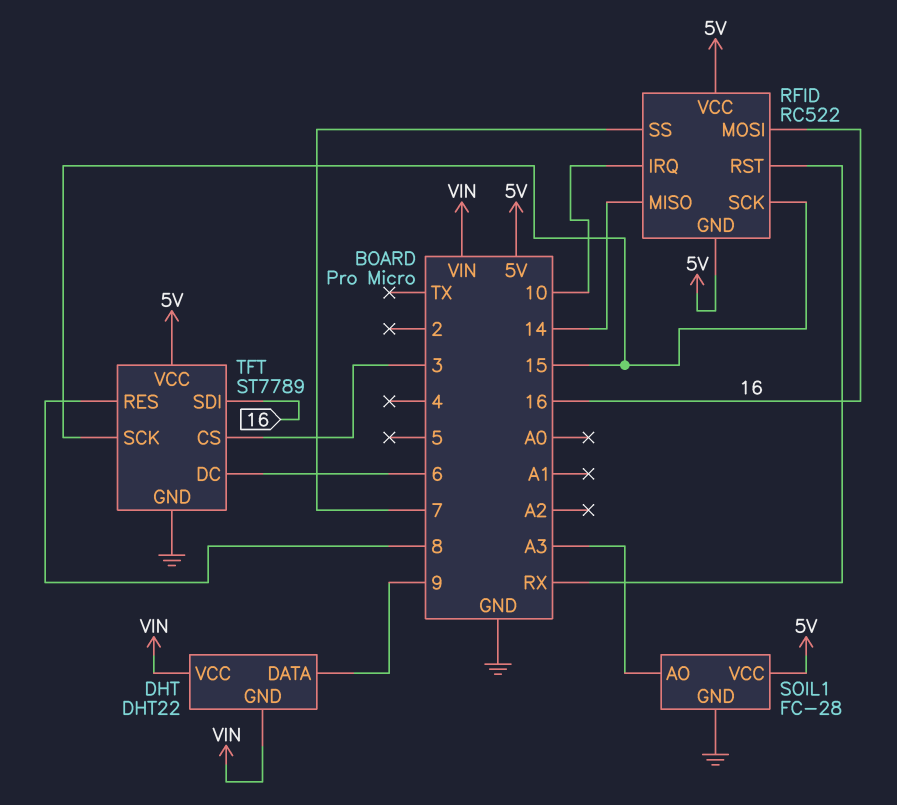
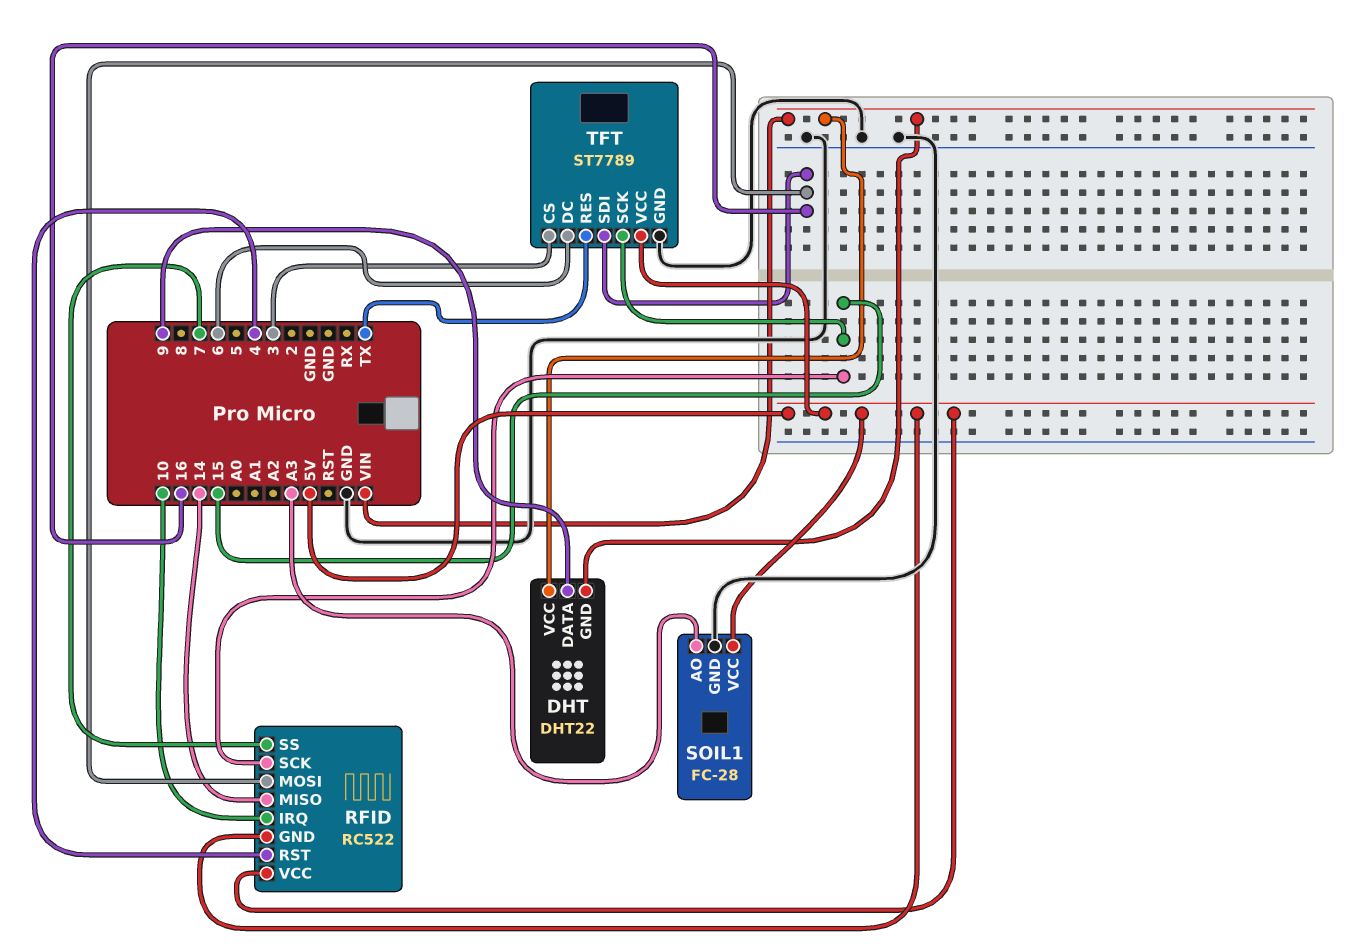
RFID pin RST: RX -> 4
TFT pin RES: 8 -> TX

